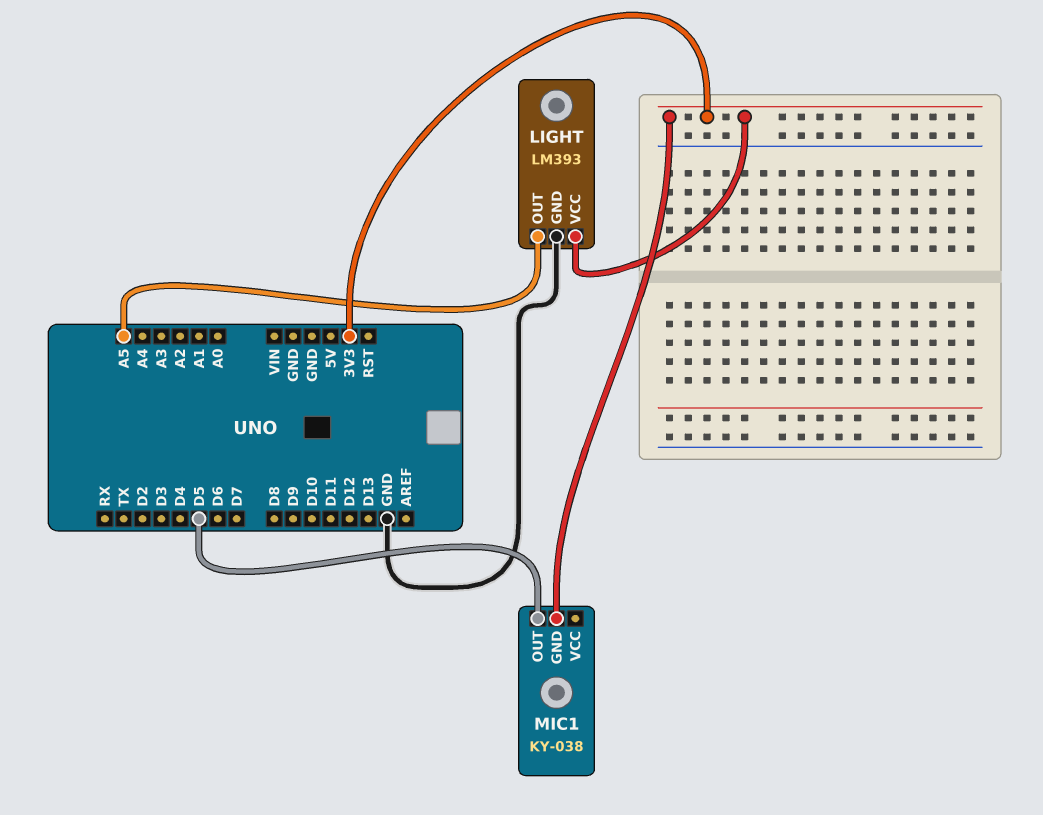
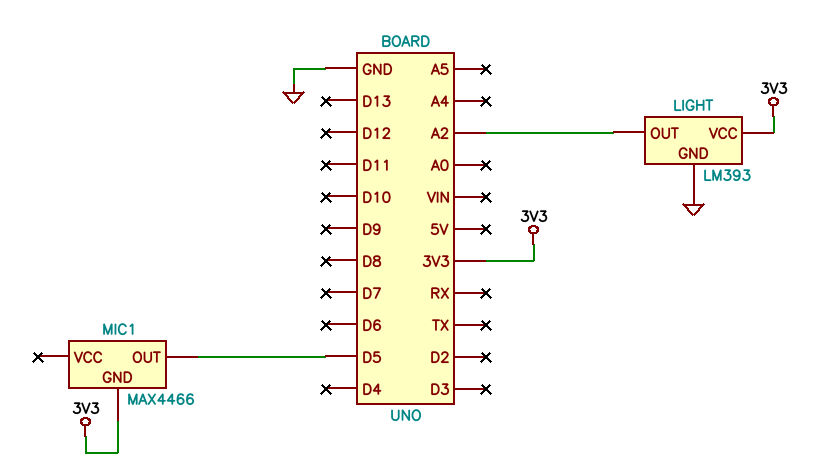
LIGHT pin OUT: A5 -> A2
MIC1: KY-038 -> MAX4466

